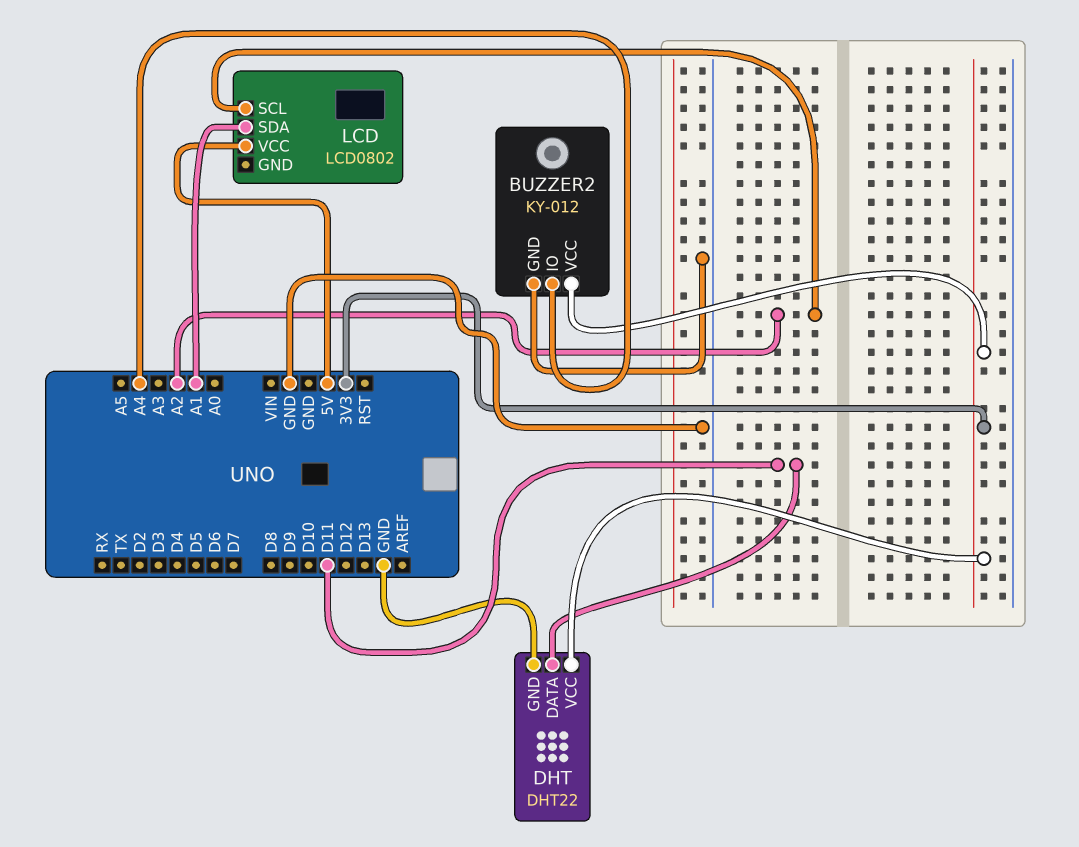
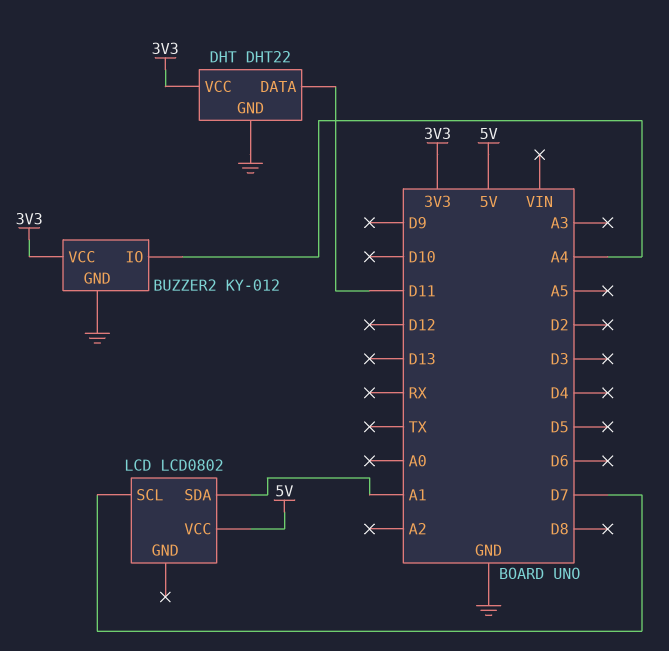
LCD pin SCL: A2 -> D7

